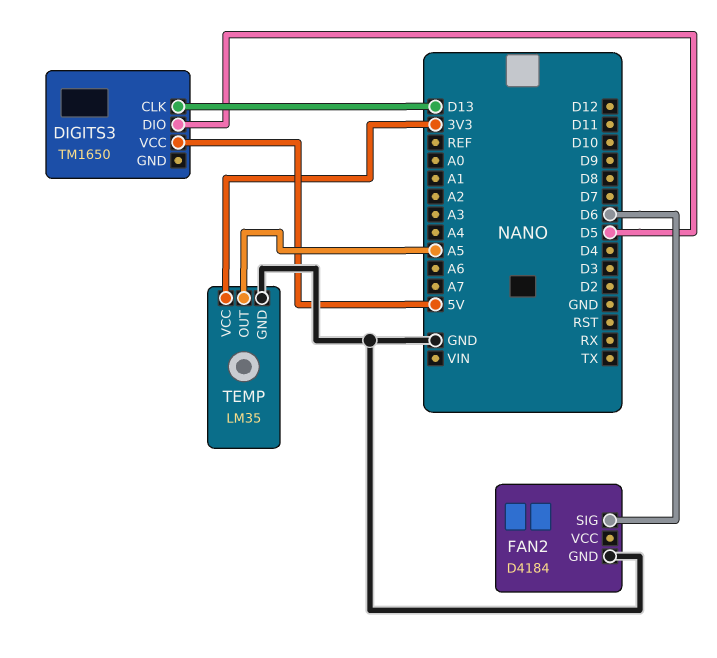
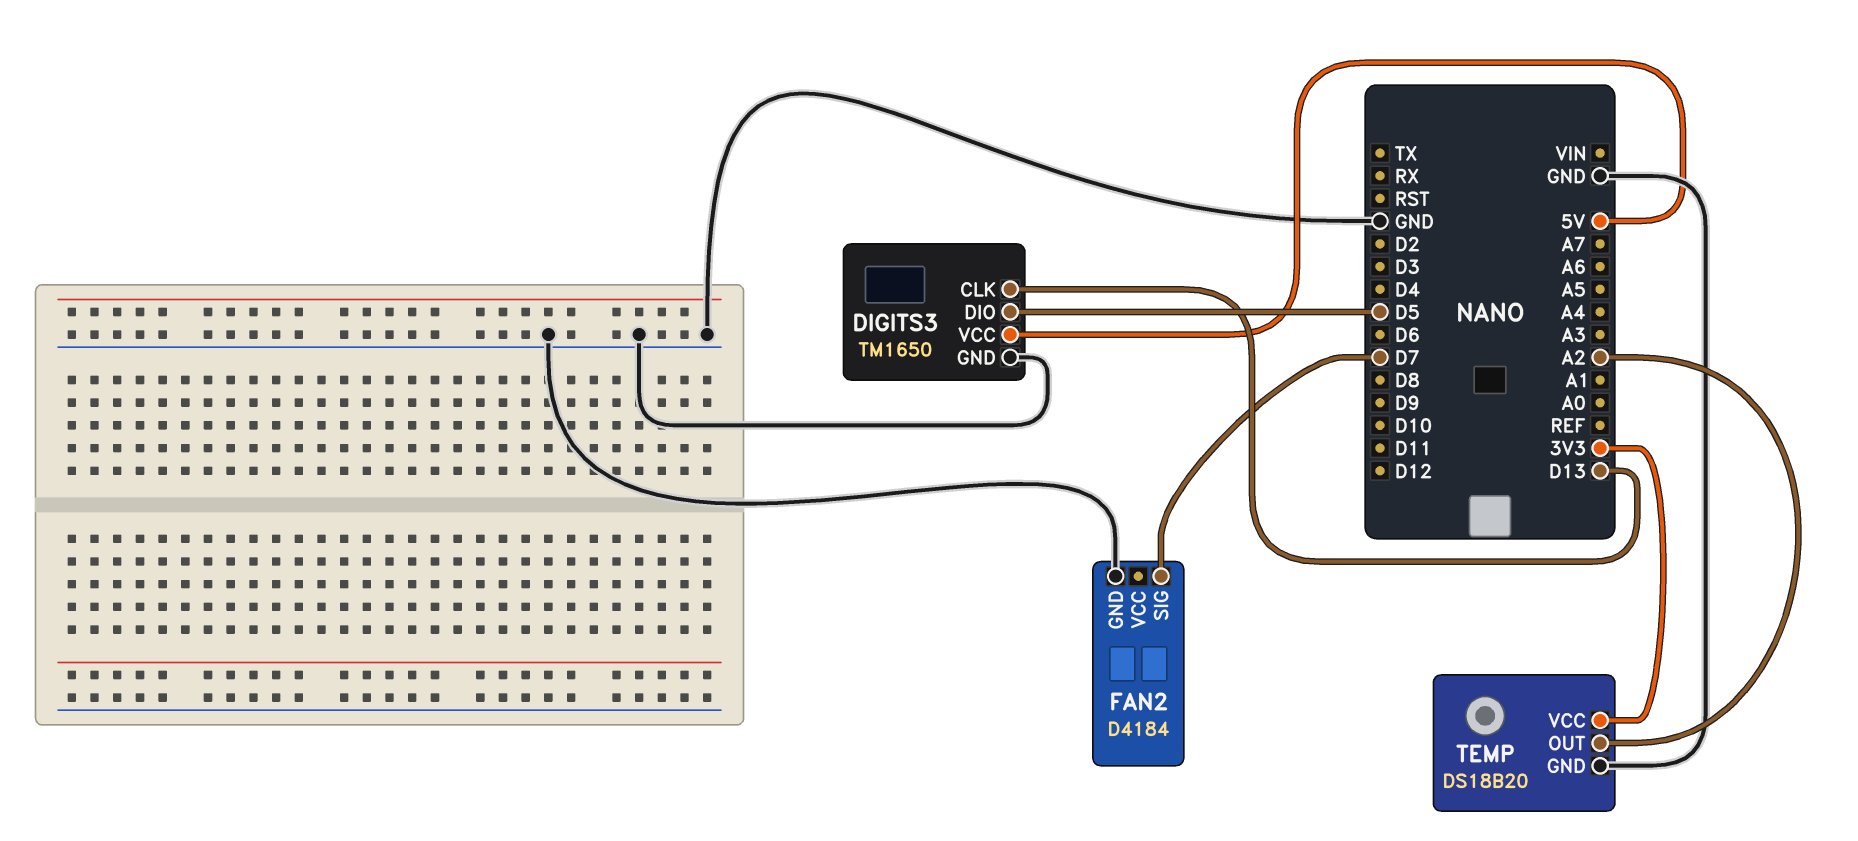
DIGITS3 pin GND: none -> GND
FAN2 pin SIG: D6 -> D7
TEMP: LM35 -> DS18B20
TEMP pin OUT: A5 -> A2

